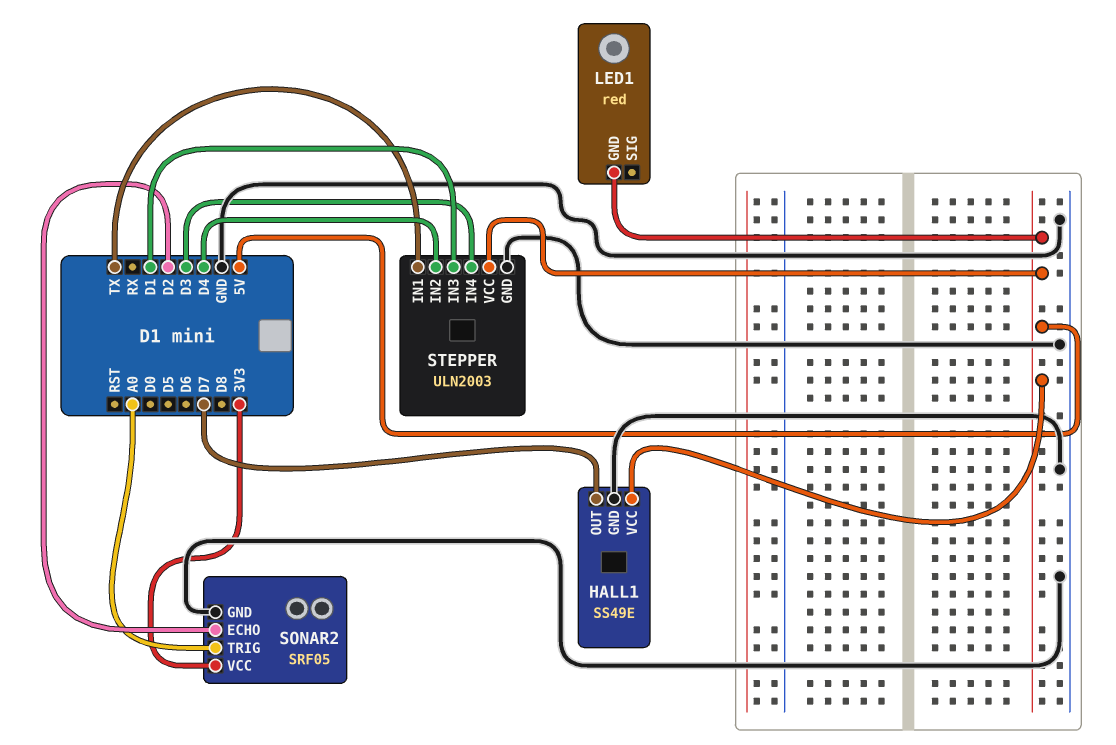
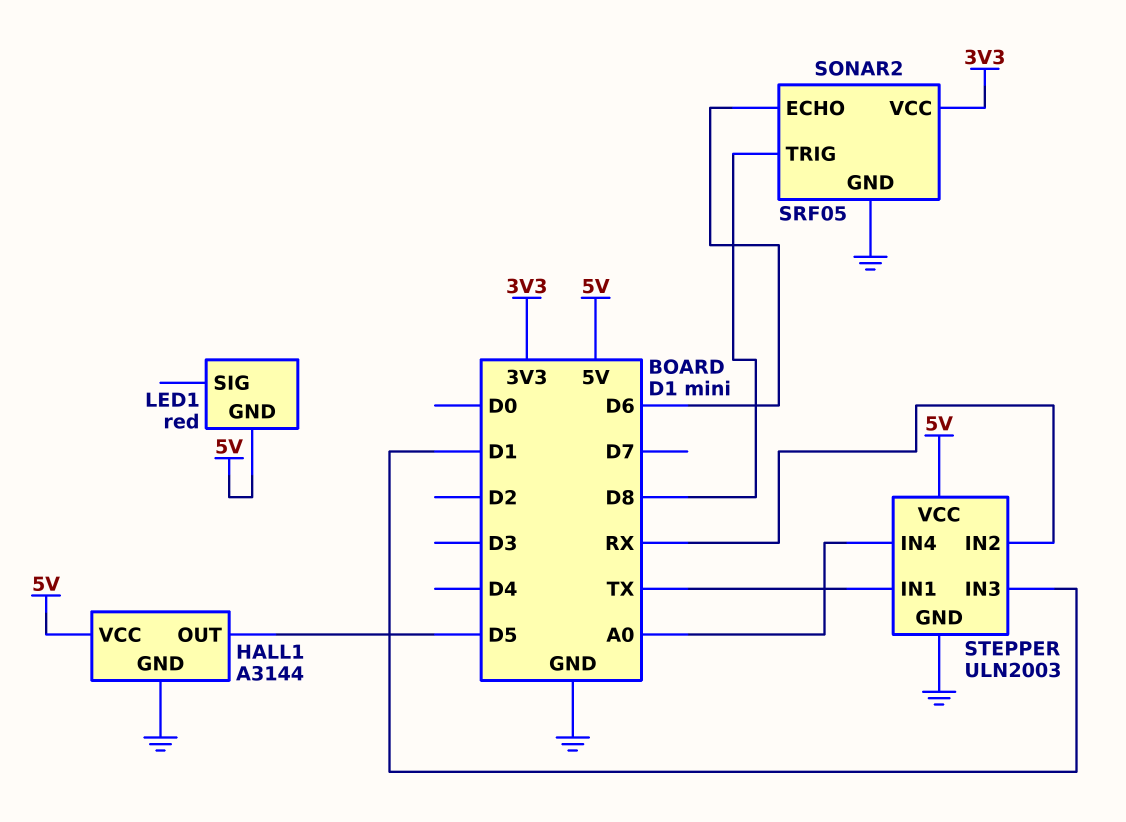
HALL1: SS49E -> A3144
HALL1 pin OUT: D7 -> D5
SONAR2 pin ECHO: D2 -> D6
SONAR2 pin TRIG: A0 -> D8
STEPPER pin IN2: D4 -> RX
STEPPER pin IN4: D3 -> A0

